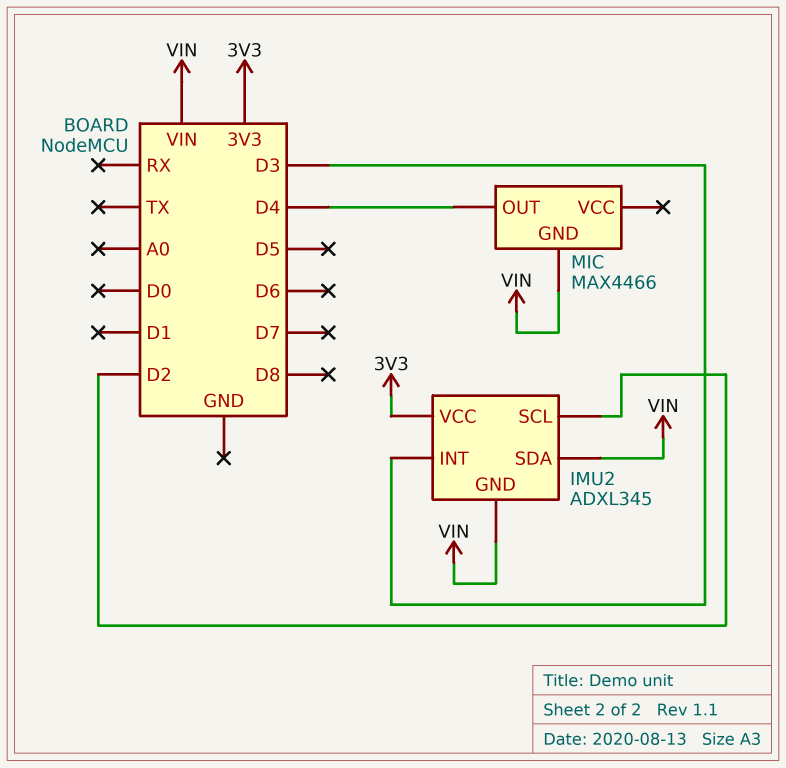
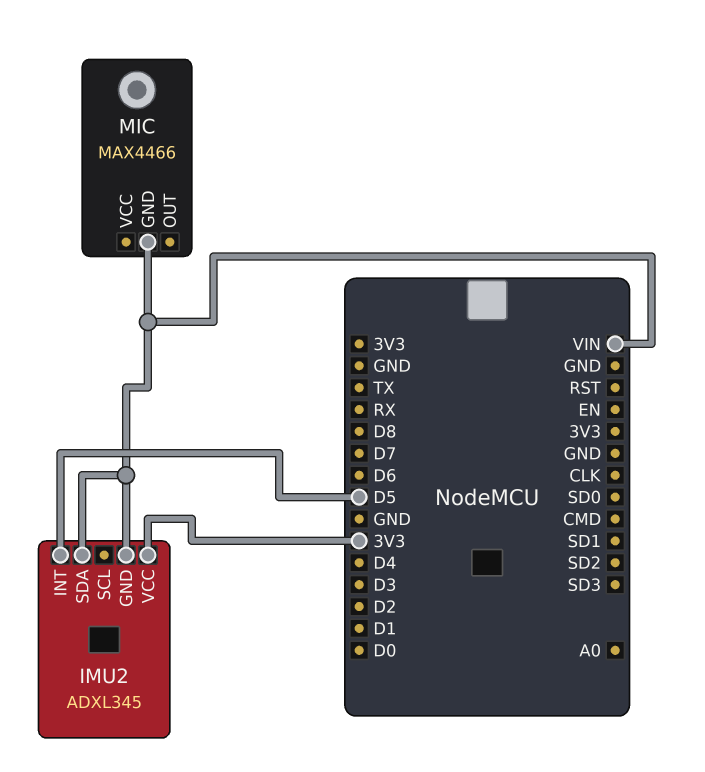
IMU2 pin INT: D3 -> D5
IMU2 pin SCL: D2 -> none
MIC pin OUT: D4 -> none

